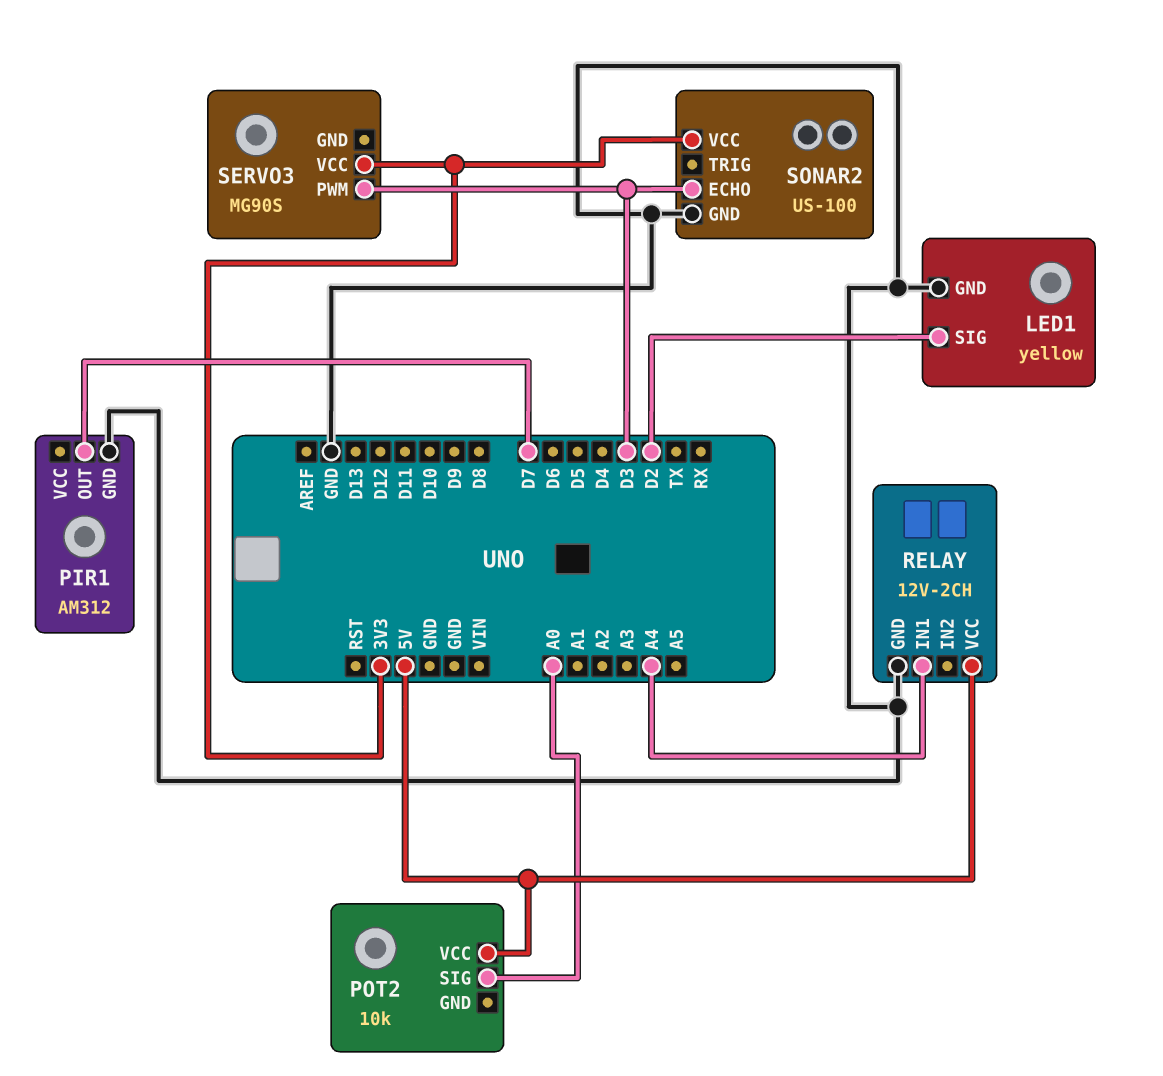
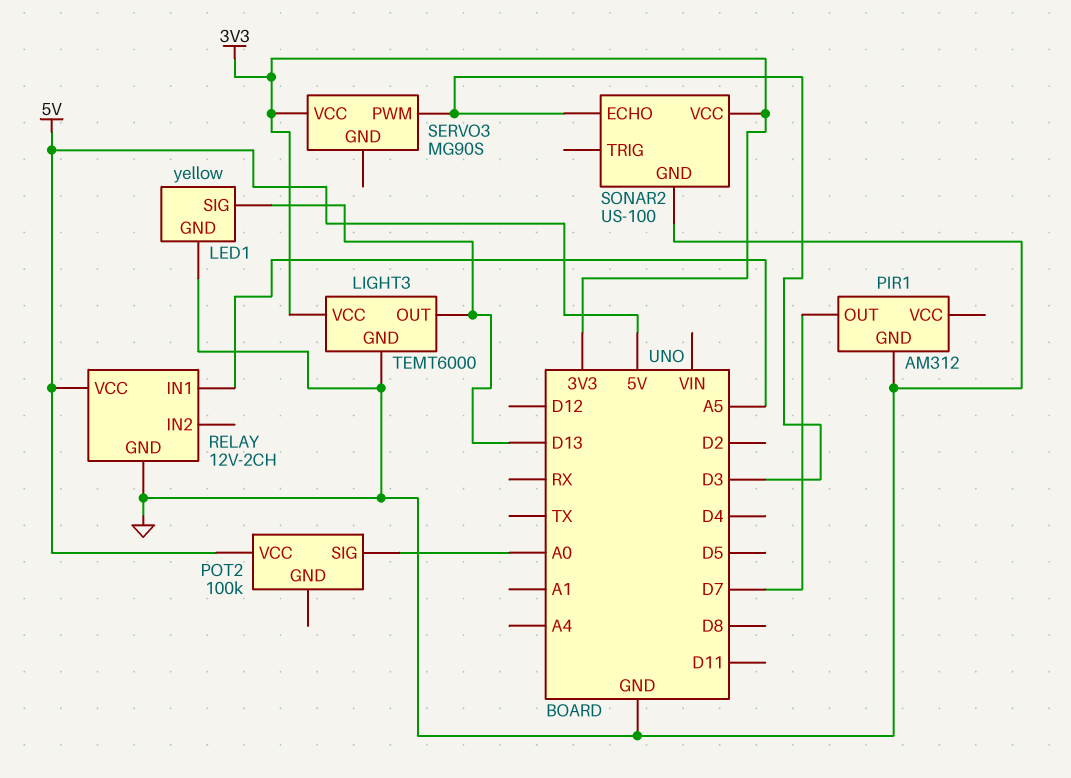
LED1 pin SIG: D2 -> D13
LIGHT3: none -> TEMT6000
LIGHT3 pin GND: none -> GND
LIGHT3 pin OUT: none -> D13
LIGHT3 pin VCC: none -> 3V3
POT2: 10k -> 100k
RELAY pin IN1: A4 -> A5

